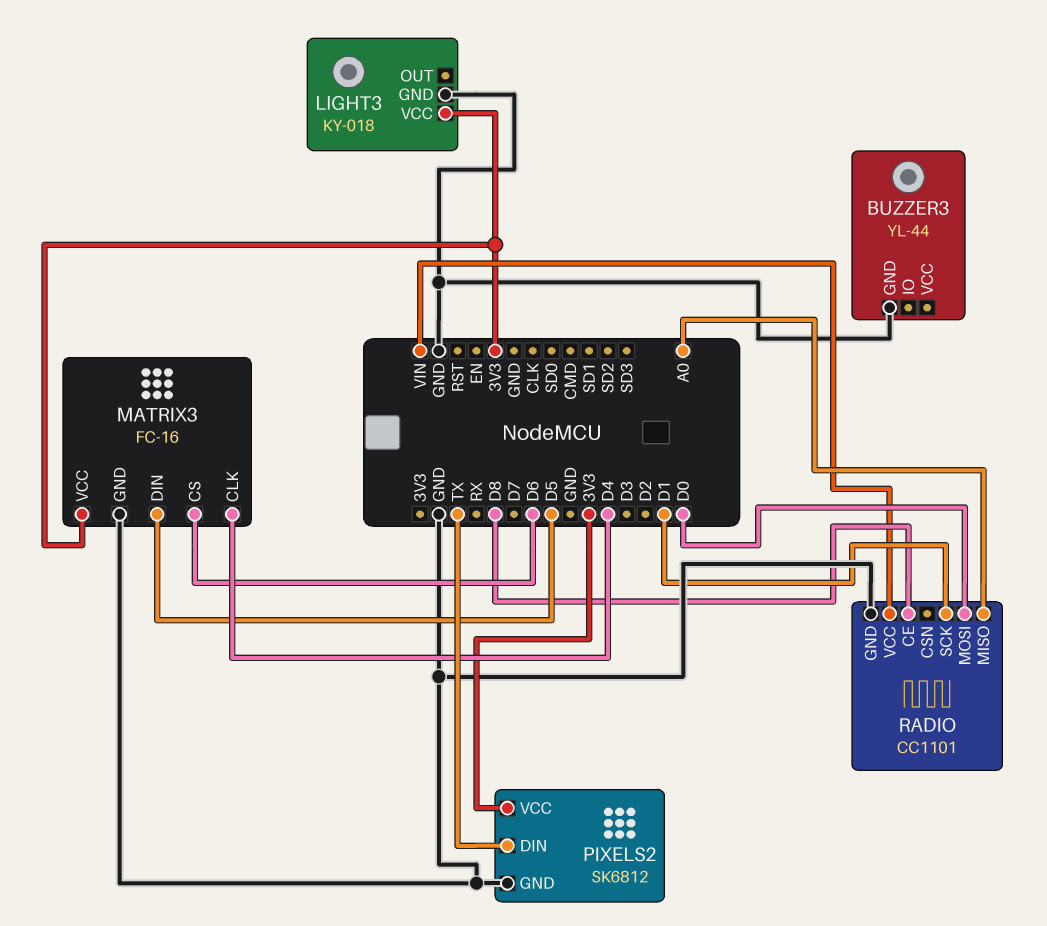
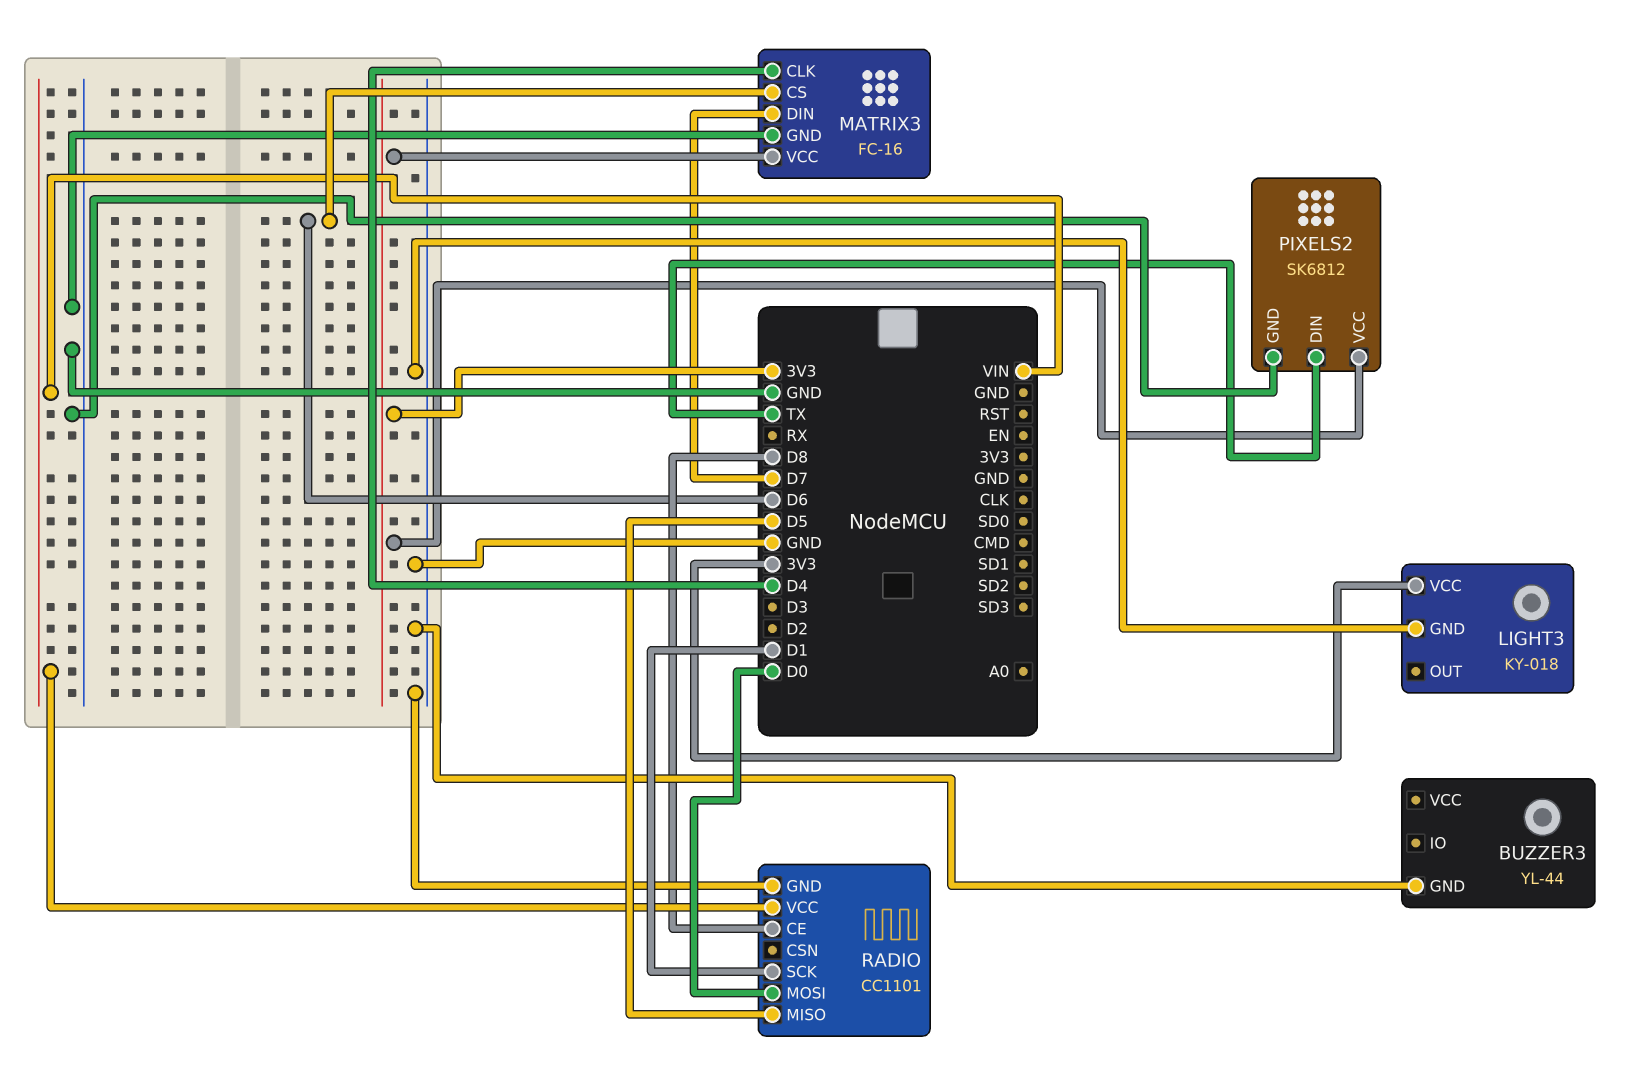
MATRIX3 pin DIN: D5 -> D7
RADIO pin MISO: A0 -> D5

